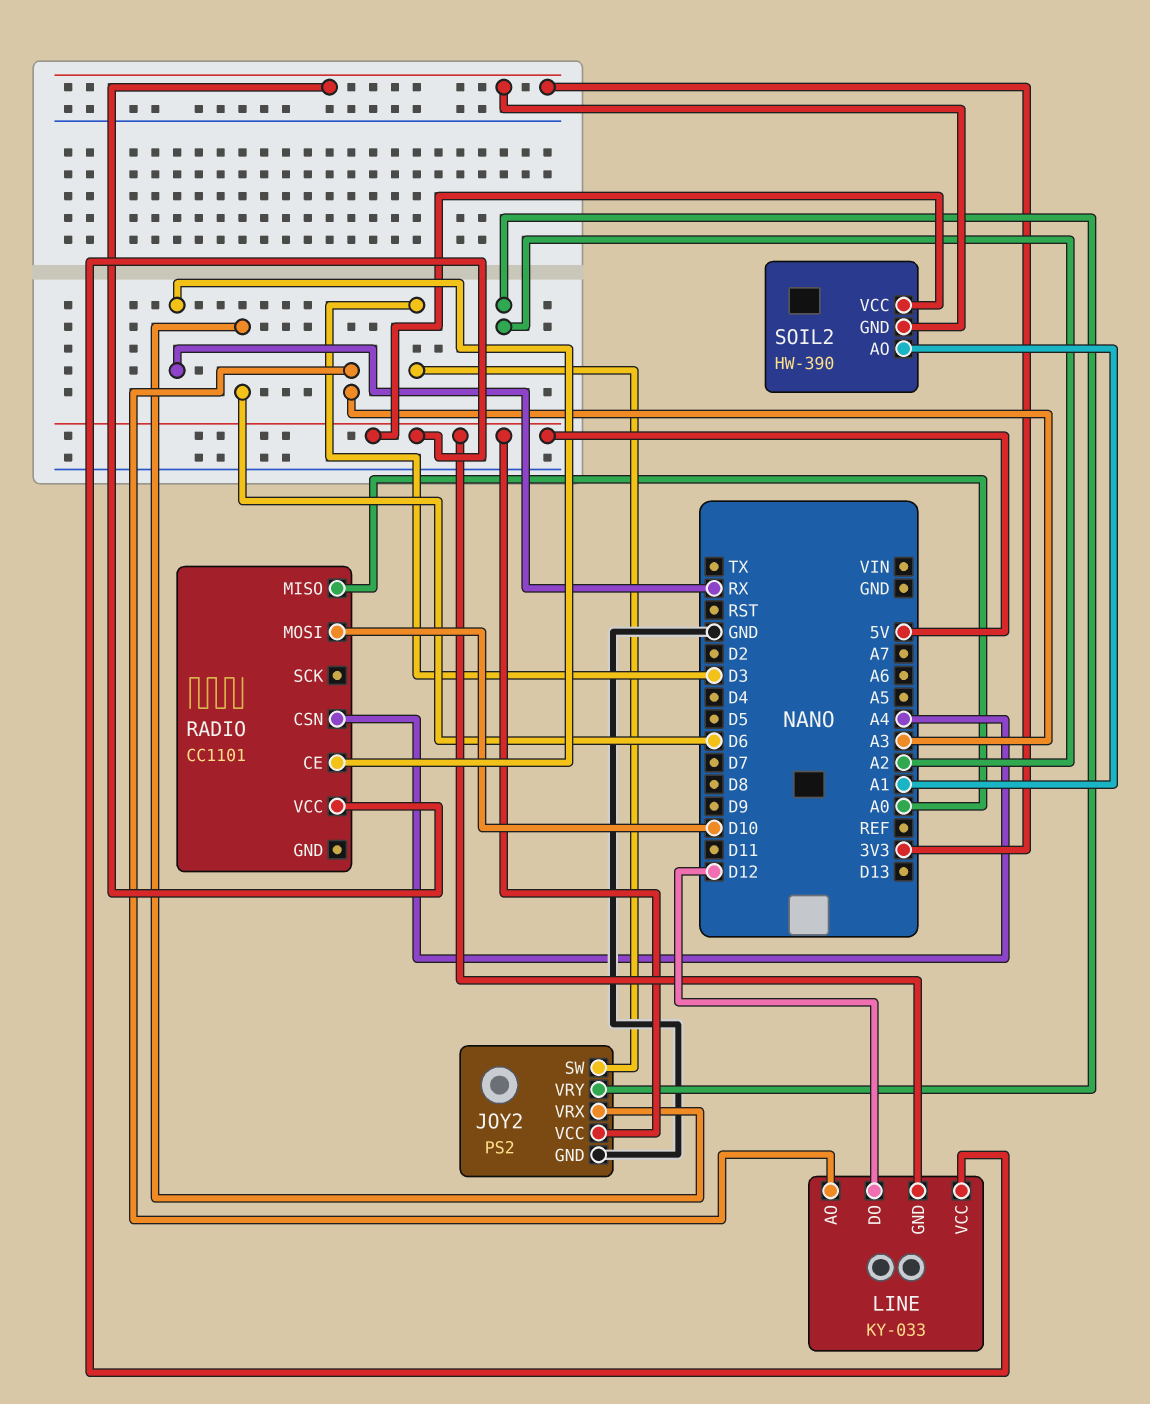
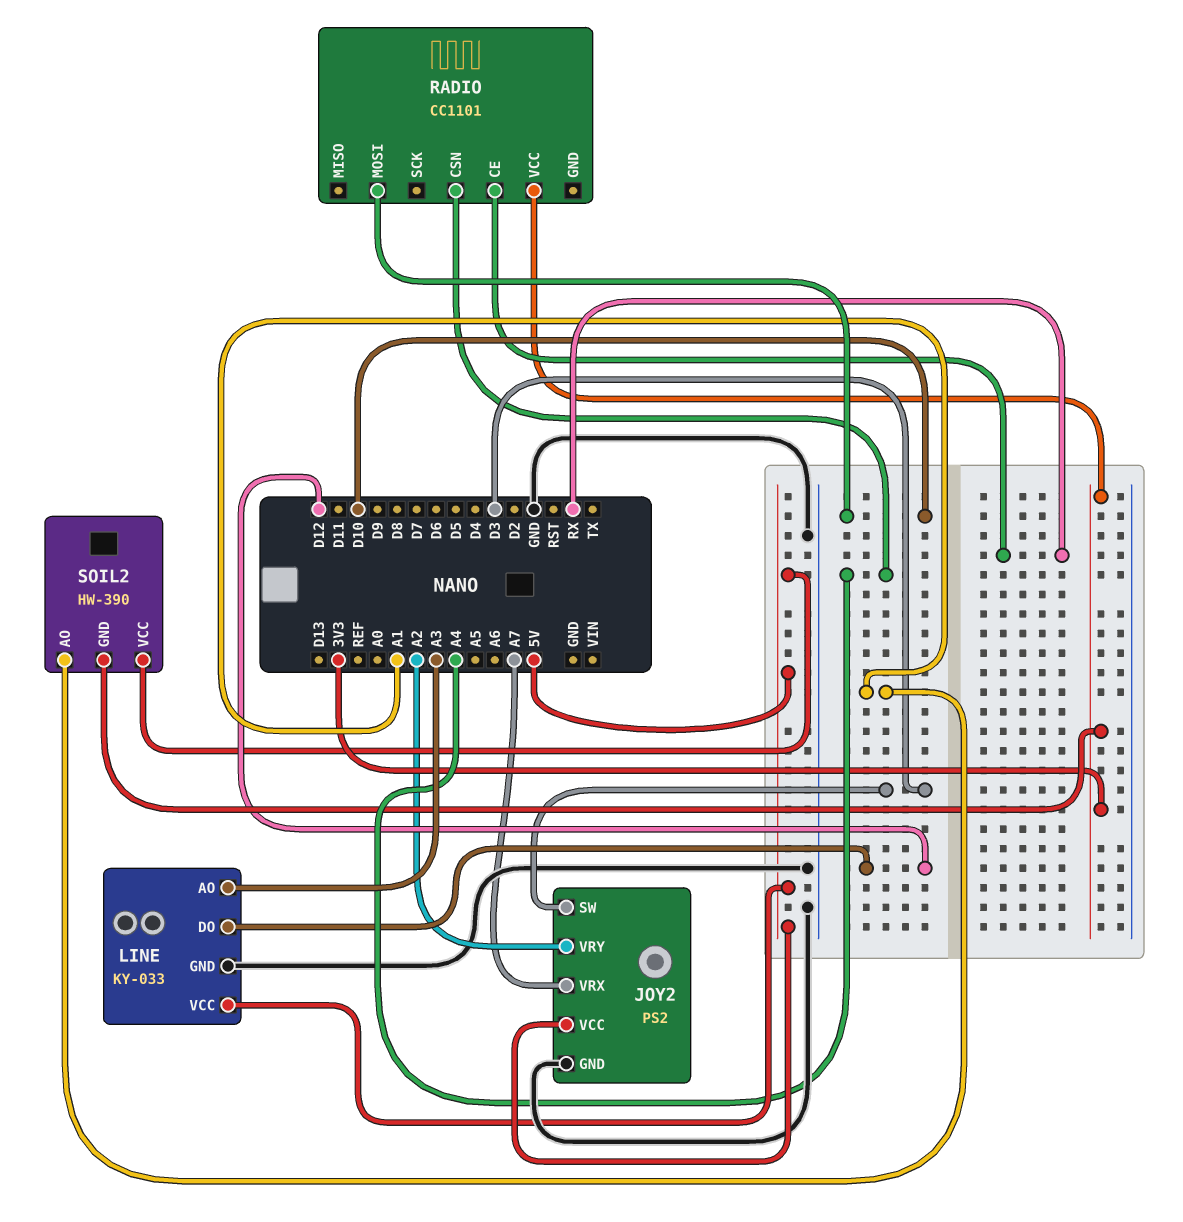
JOY2 pin VRX: D6 -> A7
LINE pin GND: 5V -> GND
RADIO pin MISO: A0 -> none

